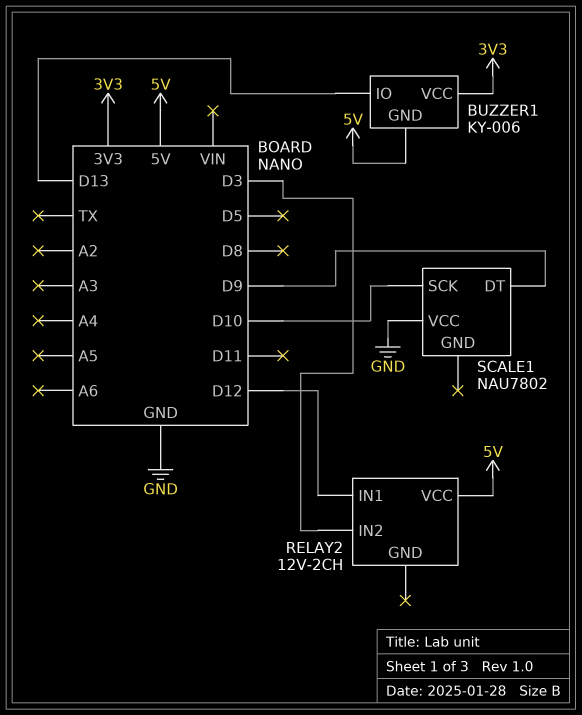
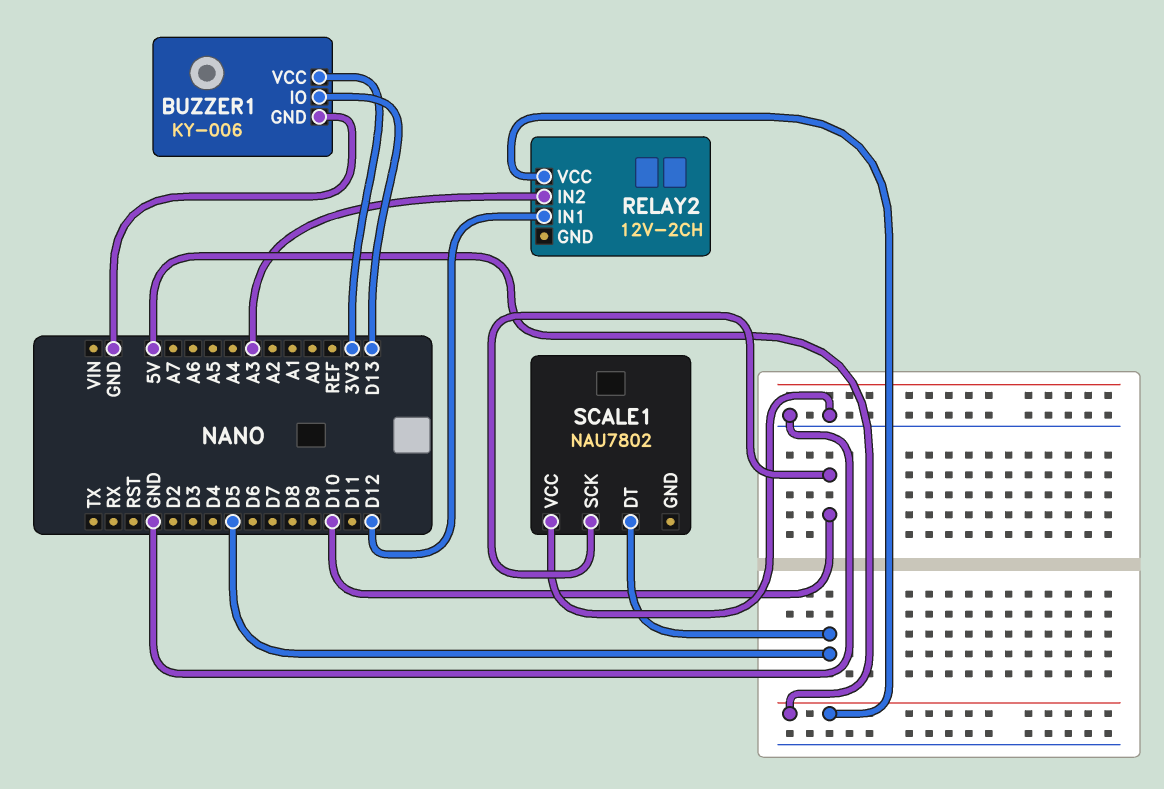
BUZZER1 pin GND: 5V -> GND
RELAY2 pin IN2: D3 -> A3
SCALE1 pin DT: D9 -> D5

